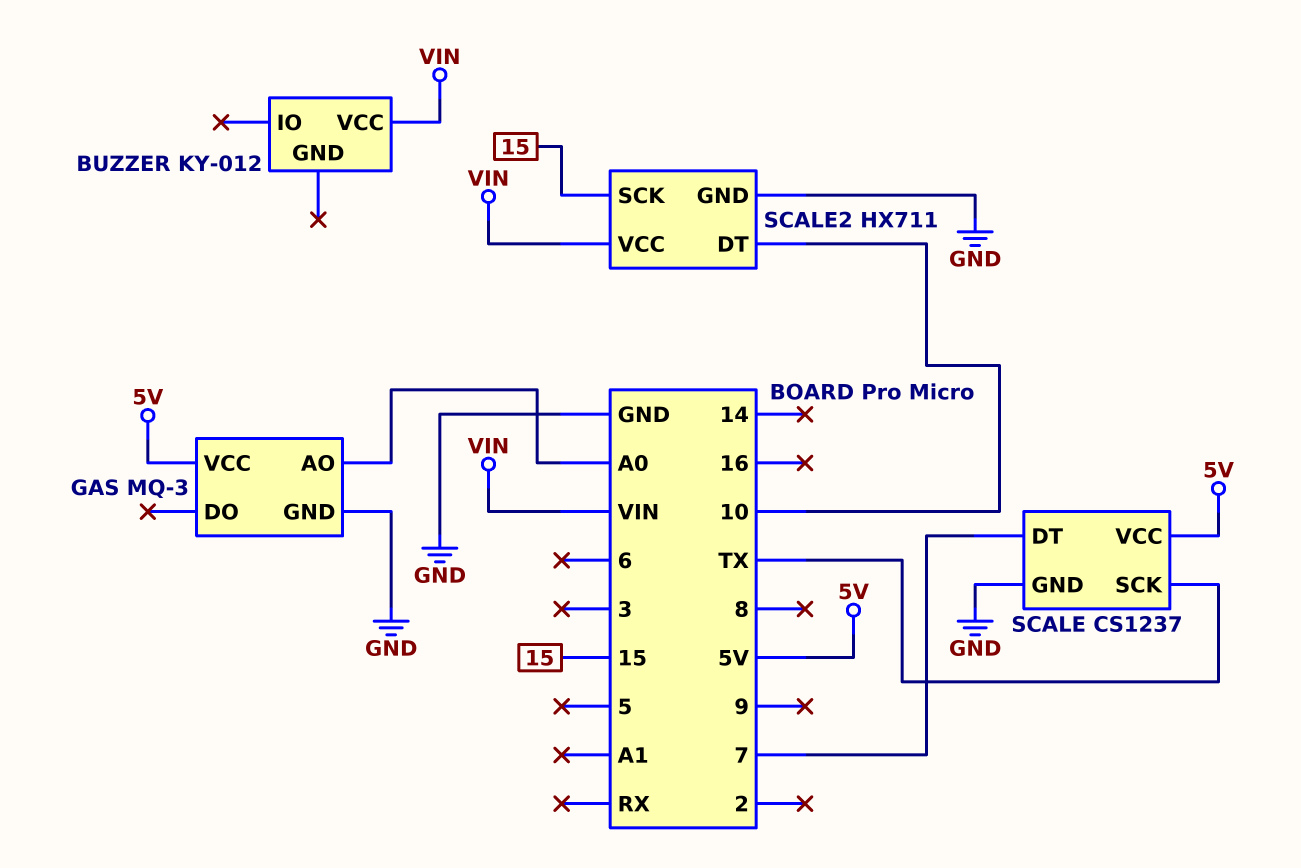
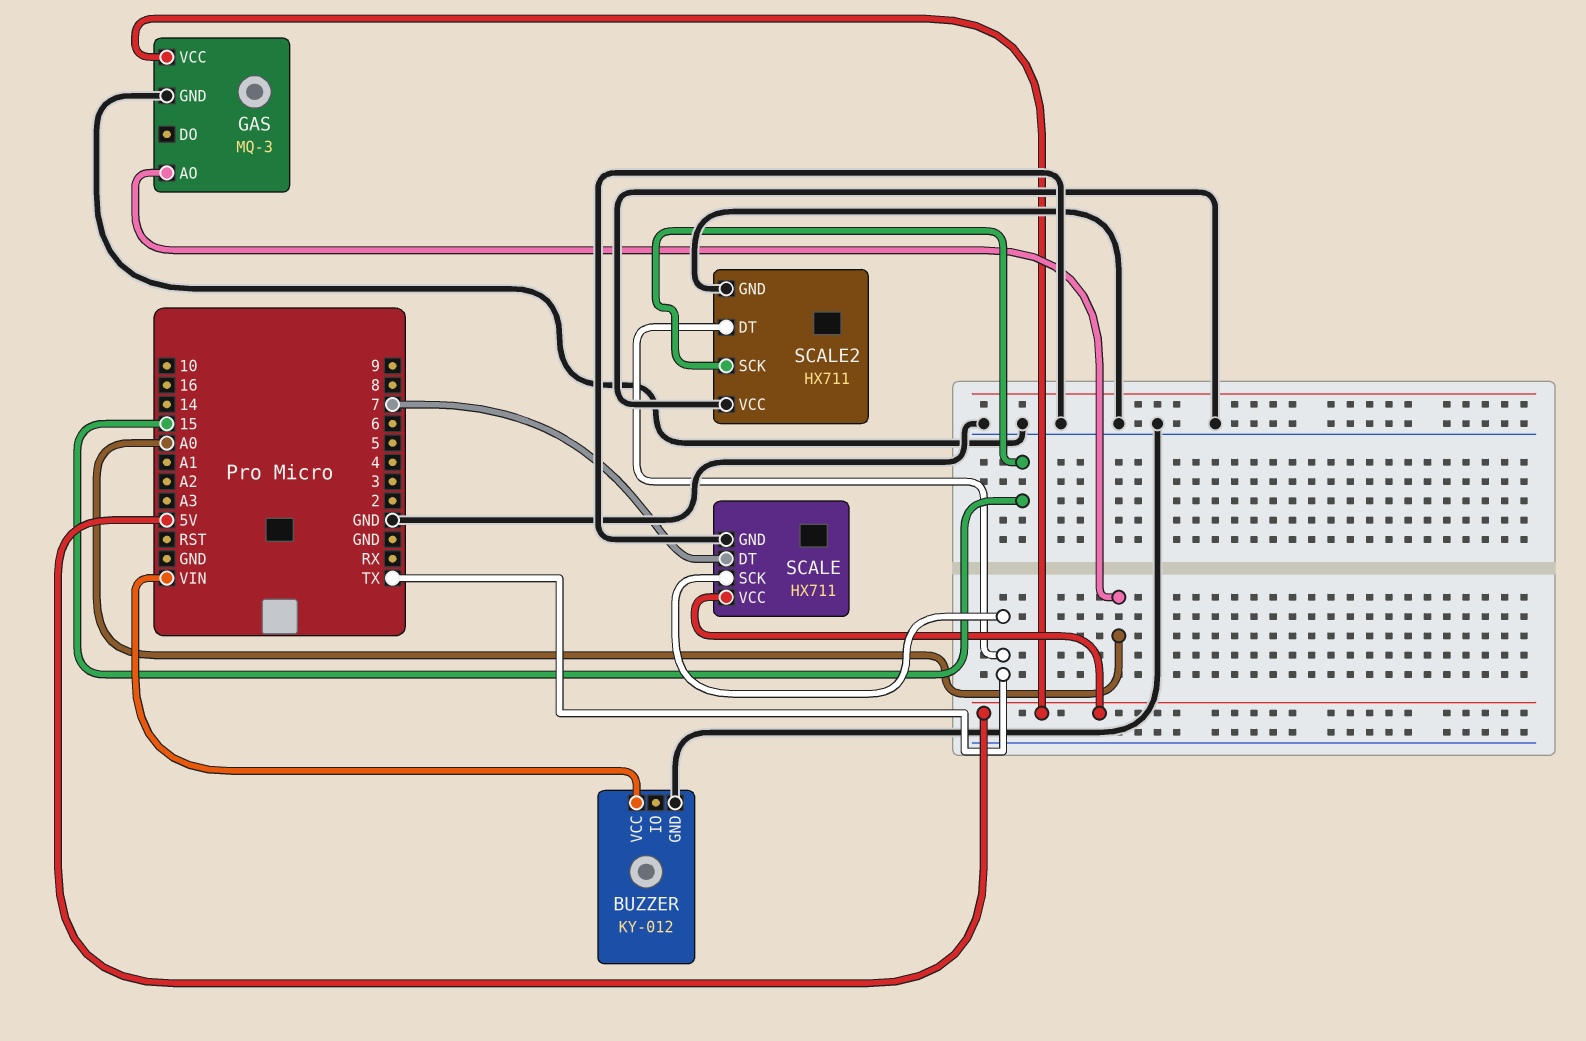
BUZZER pin GND: none -> GND
SCALE: CS1237 -> HX711
SCALE2 pin DT: 10 -> TX
SCALE2 pin VCC: VIN -> GND

